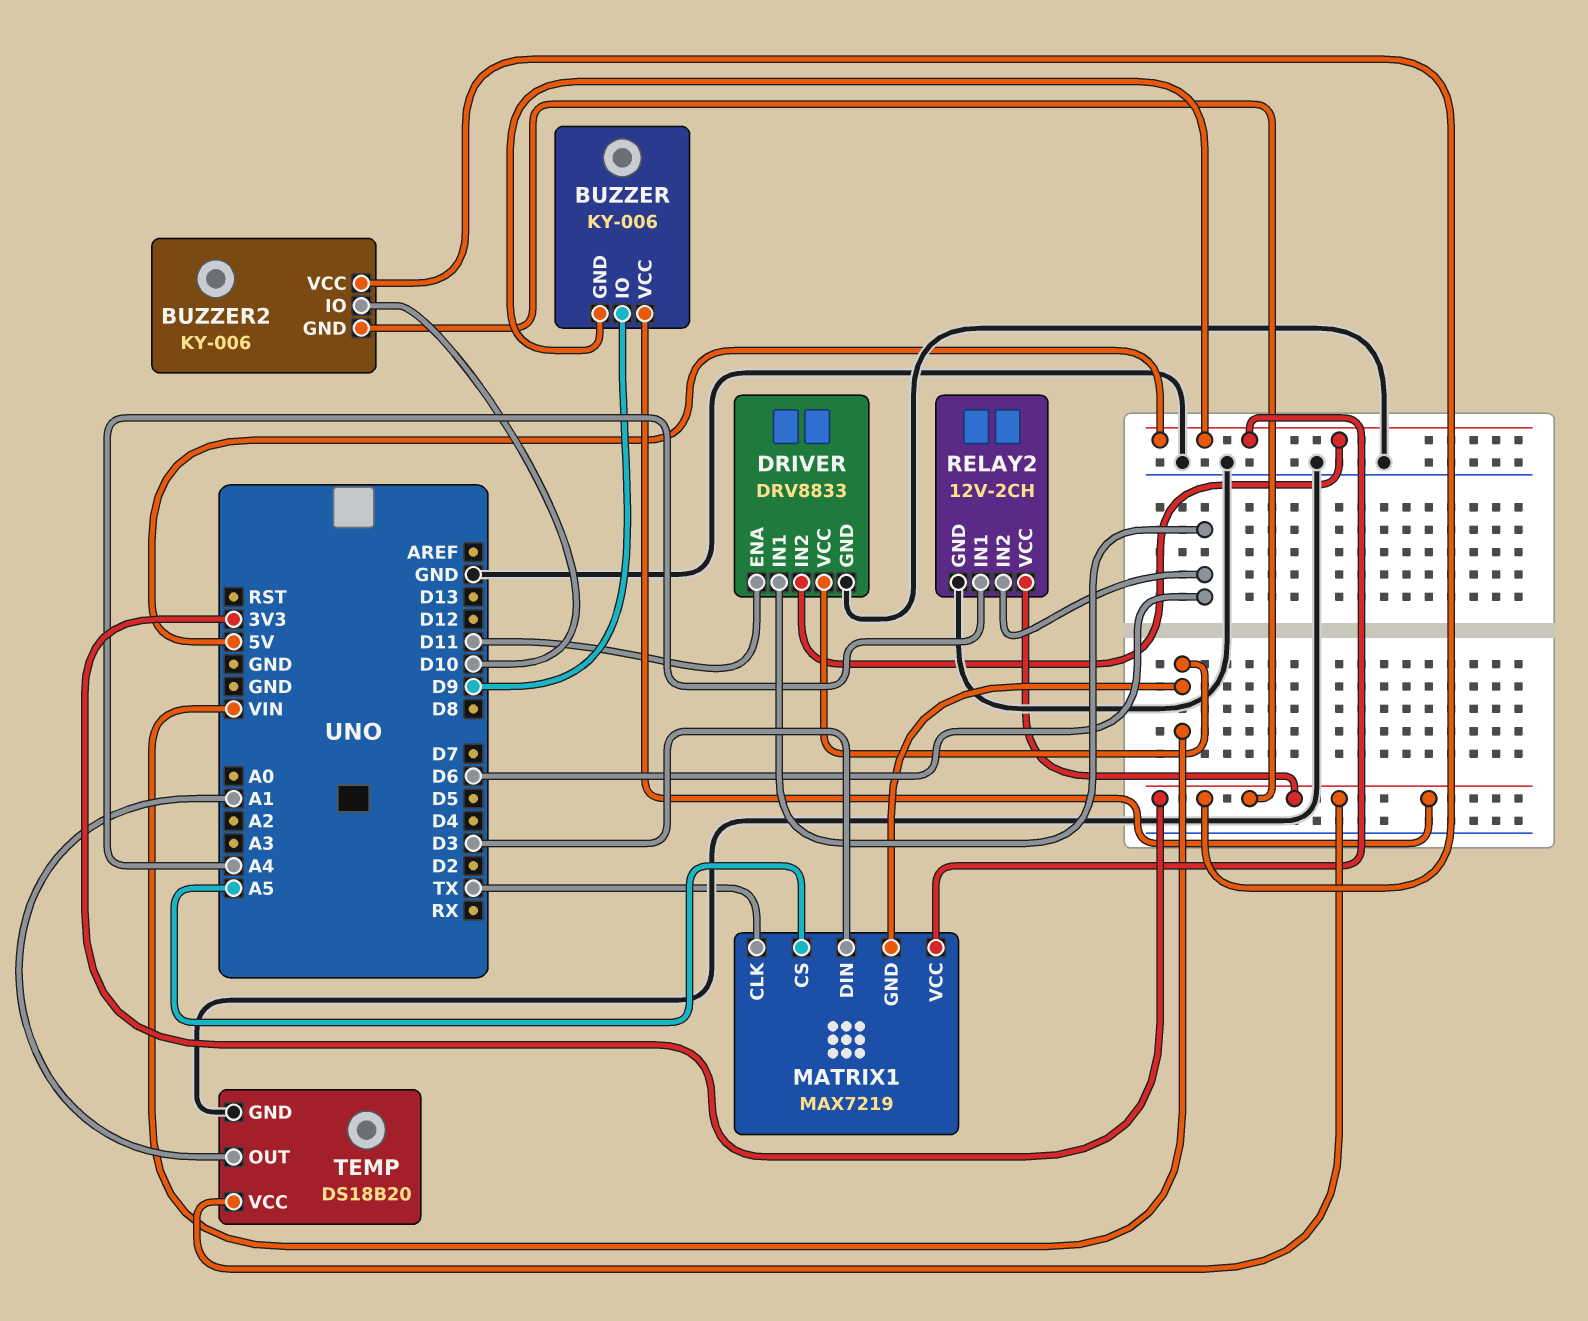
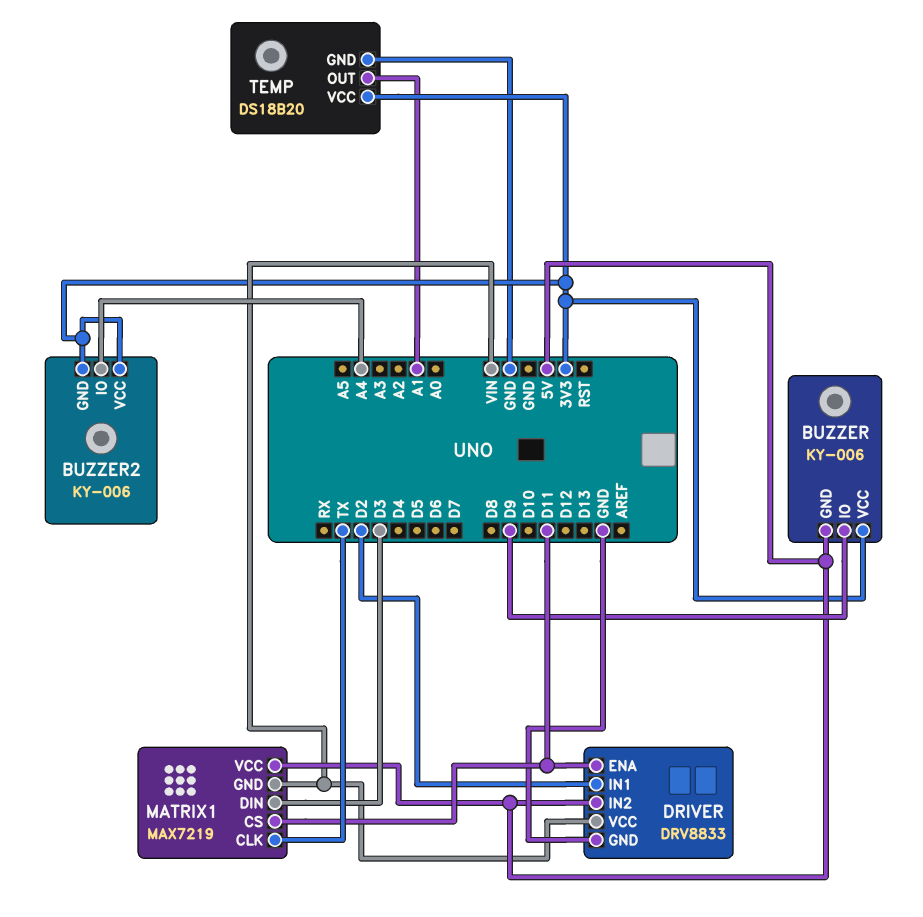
BUZZER2 pin IO: D10 -> A4
DRIVER pin IN1: D6 -> D2
MATRIX1 pin CS: A5 -> D11
RELAY2: 12V-2CH -> none
RELAY2 pin GND: GND -> none
RELAY2 pin IN1: A4 -> none
RELAY2 pin IN2: D6 -> none
RELAY2 pin VCC: 3V3 -> none

